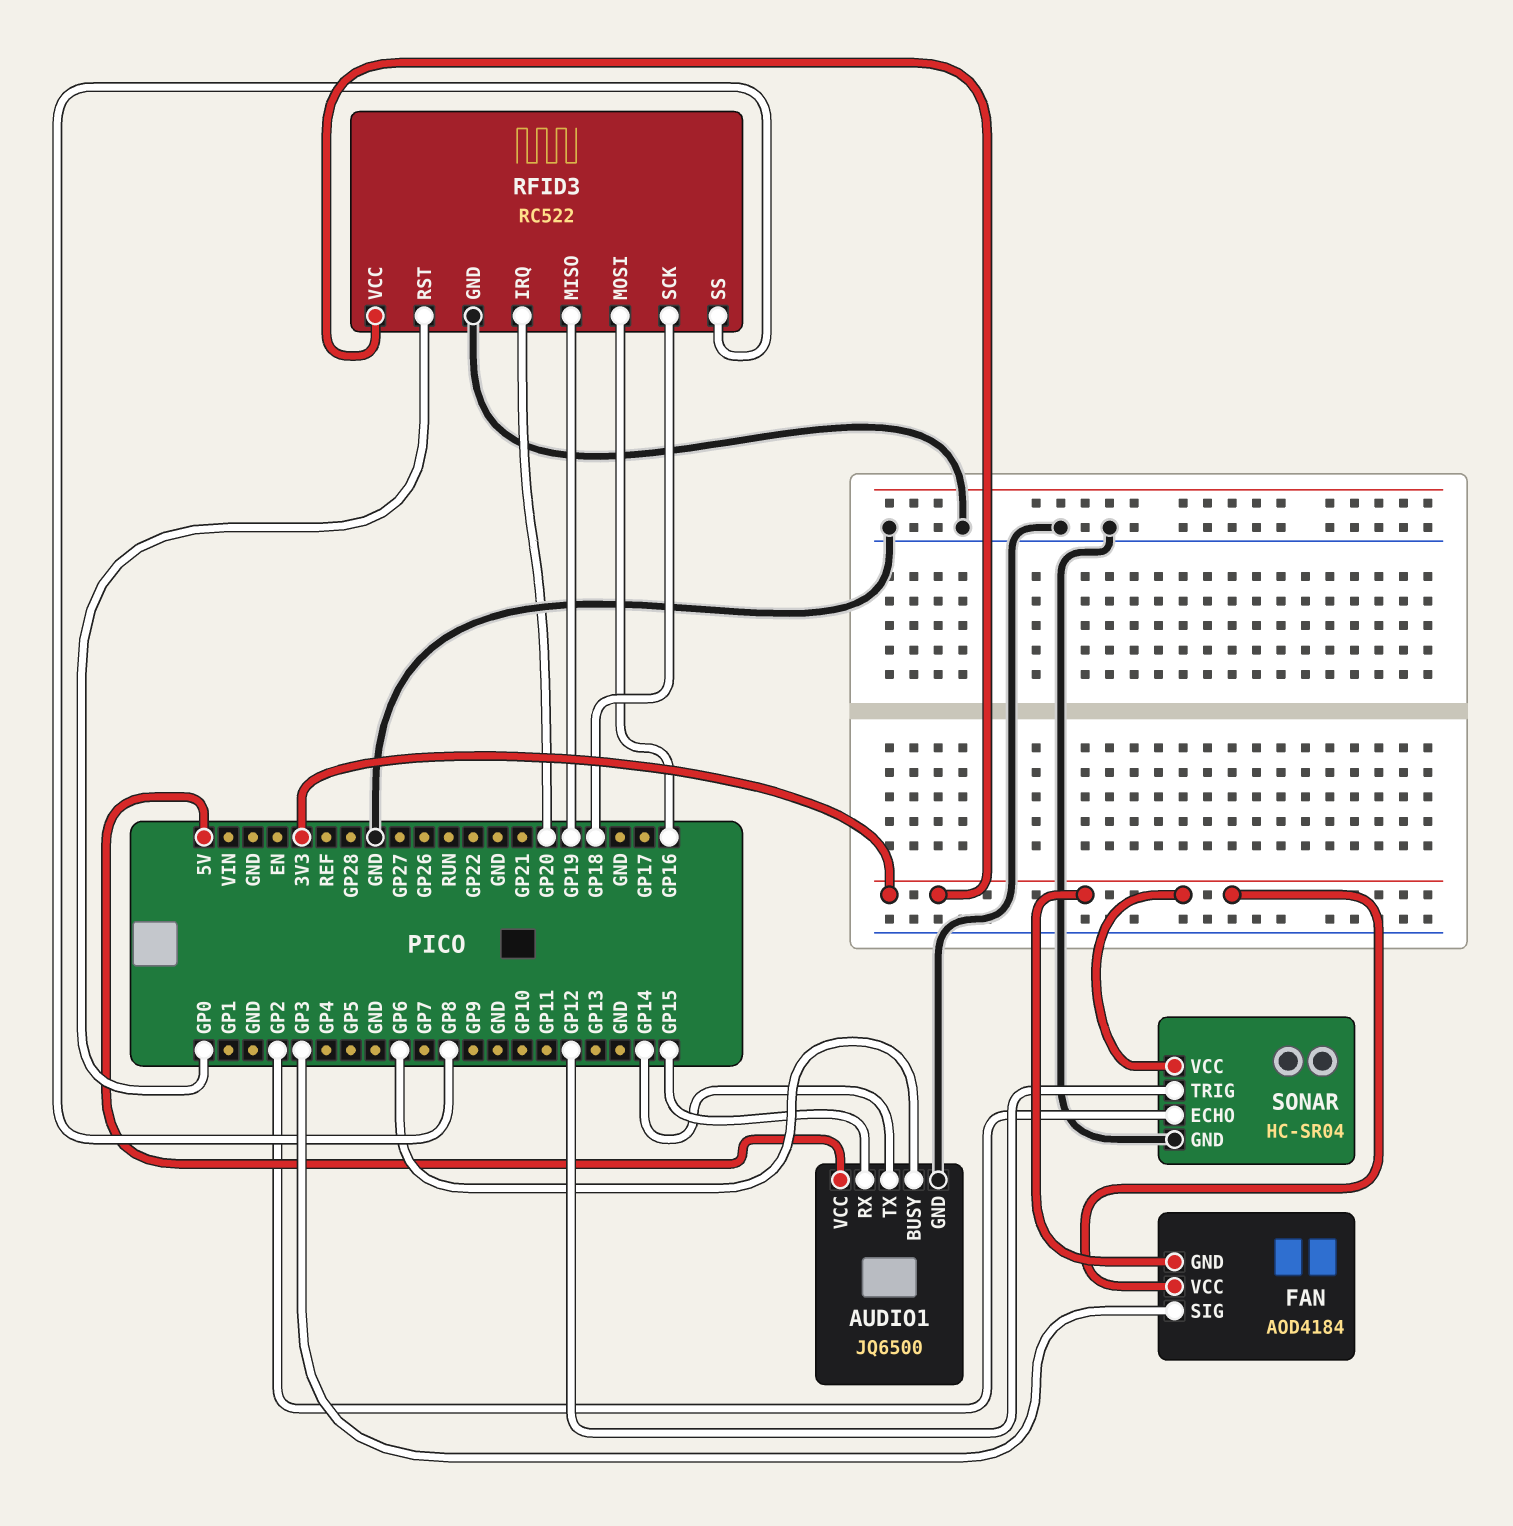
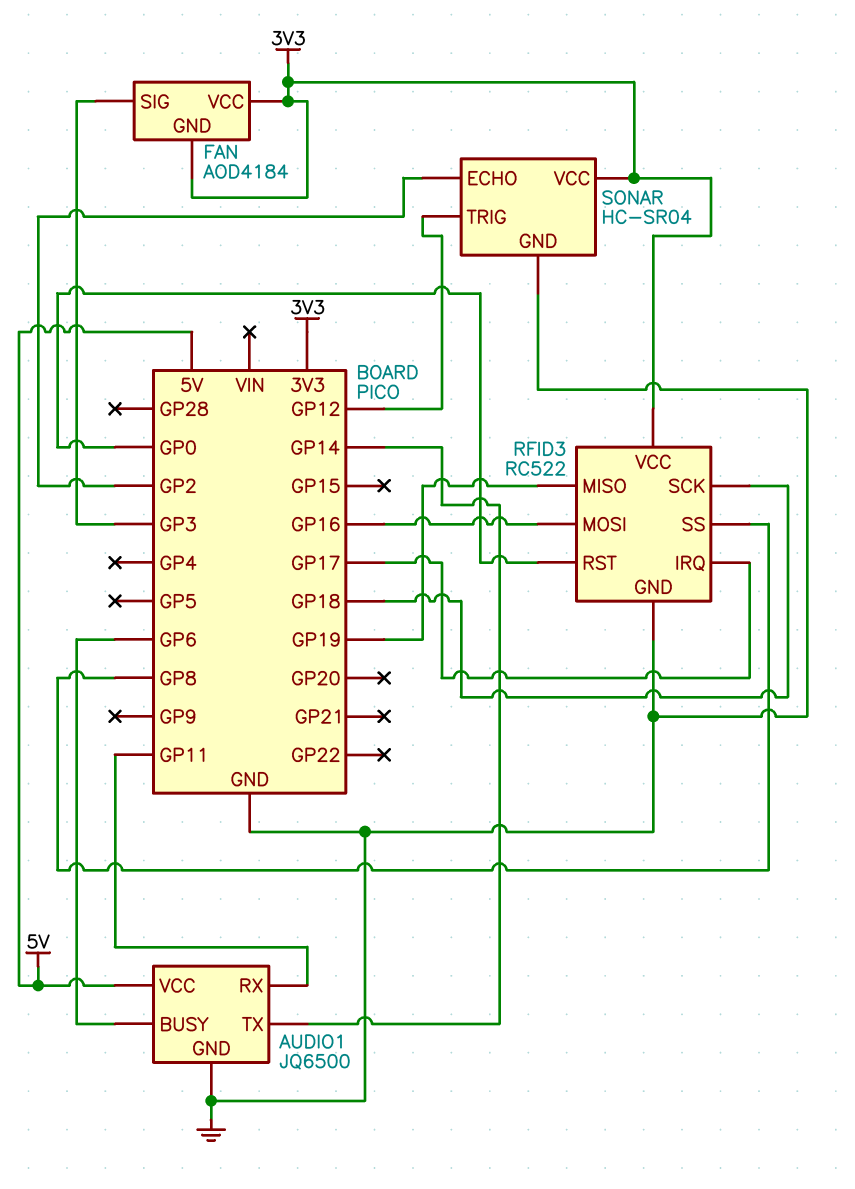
AUDIO1 pin RX: GP15 -> GP11
RFID3 pin IRQ: GP20 -> GP17

